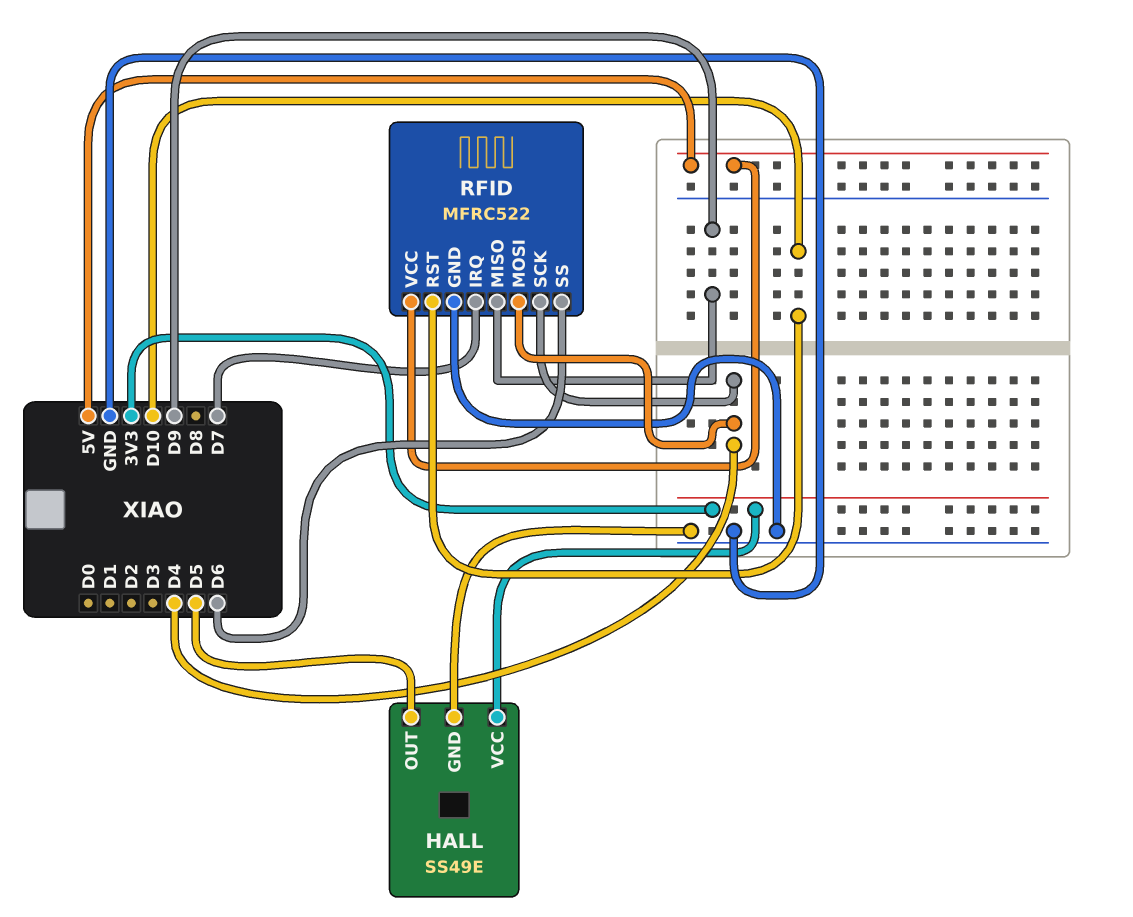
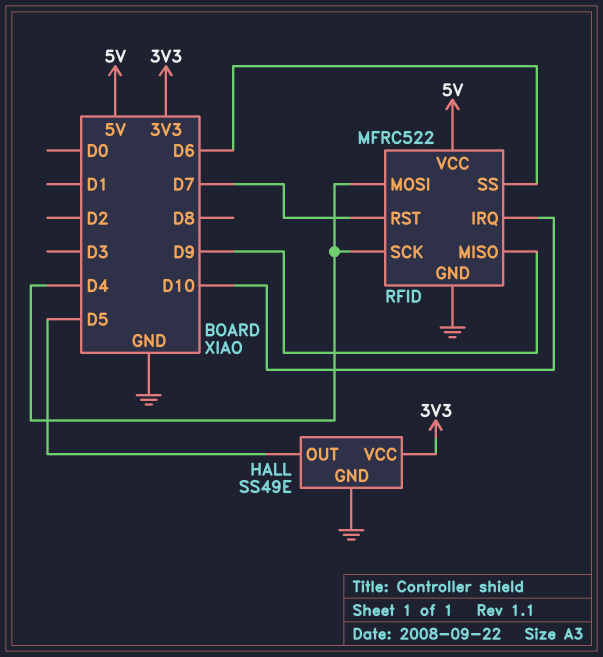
RFID pin IRQ: D7 -> D10
RFID pin RST: D10 -> D7

